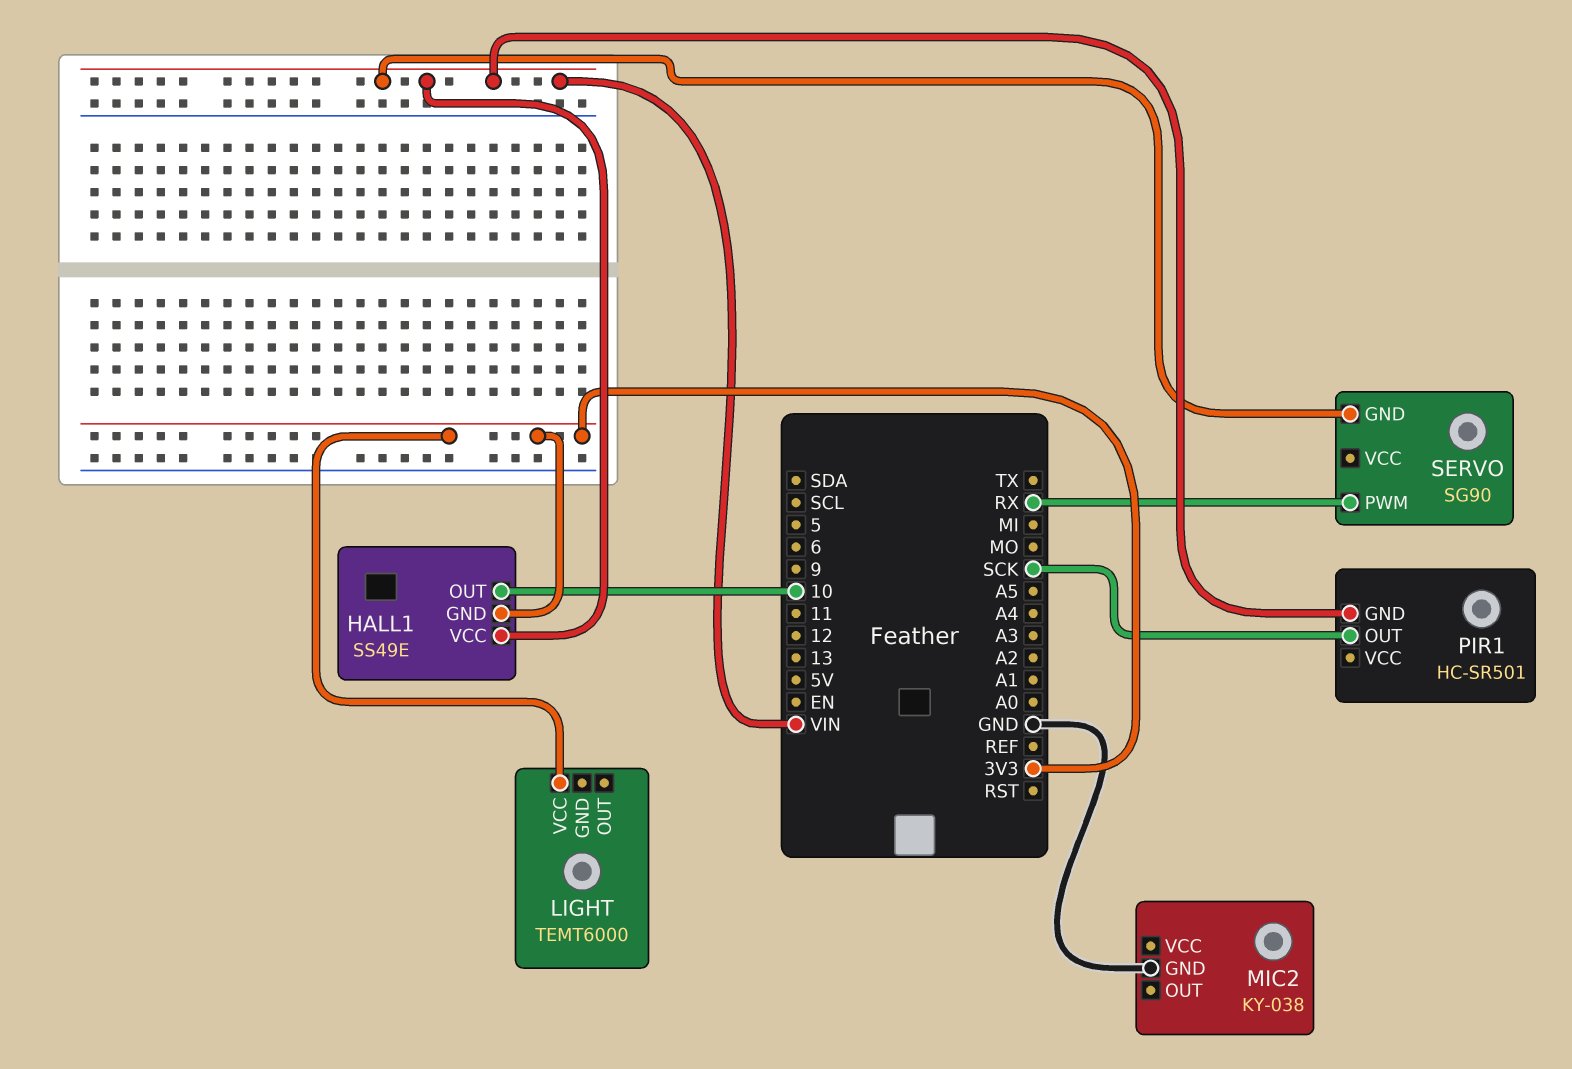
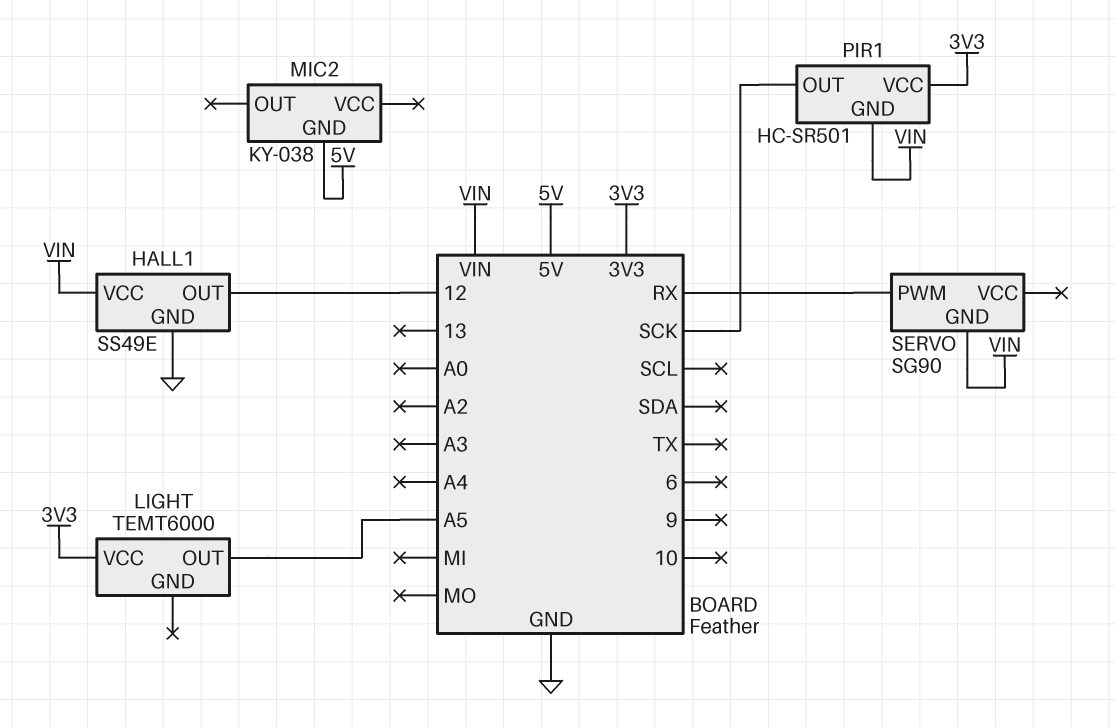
HALL1 pin GND: 3V3 -> GND
HALL1 pin OUT: 10 -> 12
LIGHT pin OUT: none -> A5
MIC2 pin GND: GND -> 5V
PIR1 pin VCC: none -> 3V3

